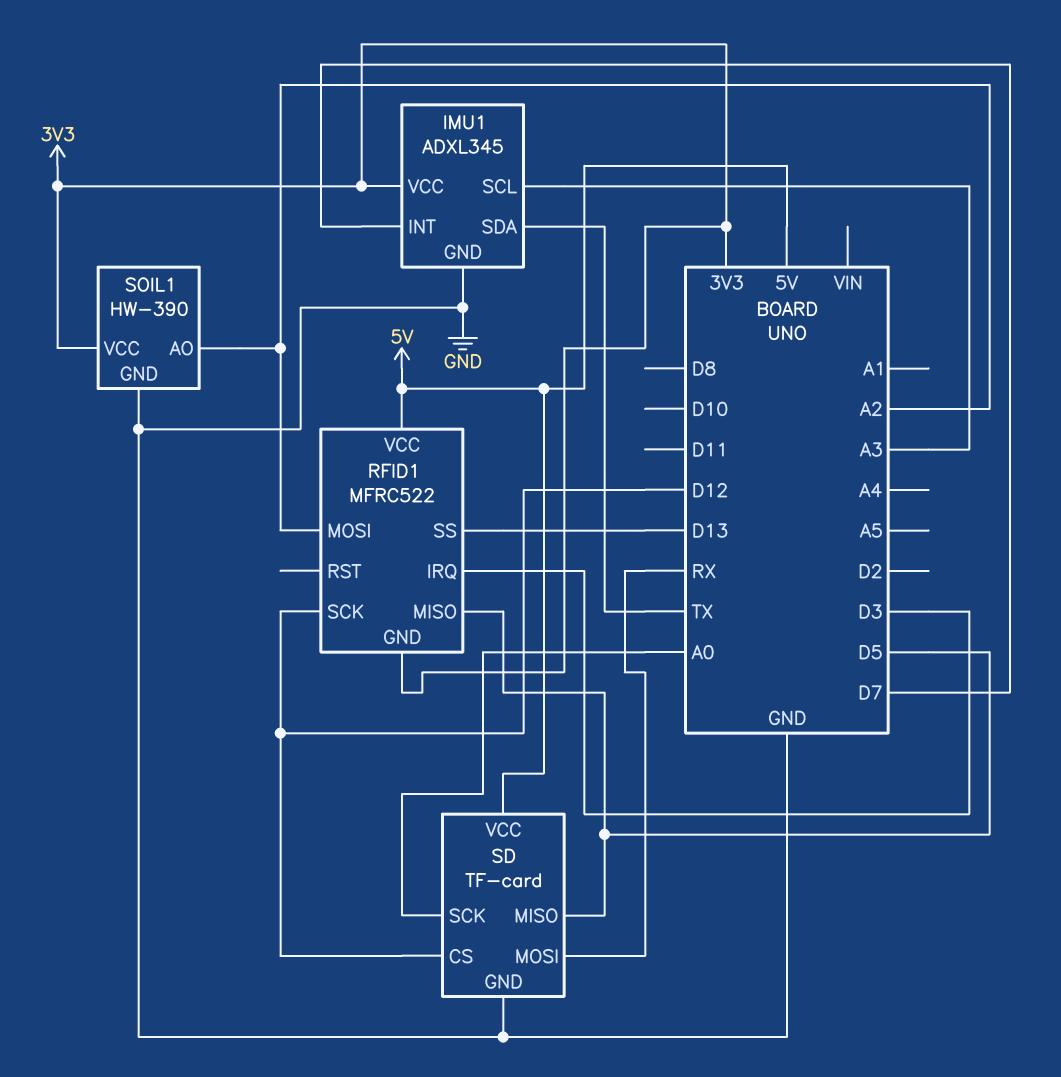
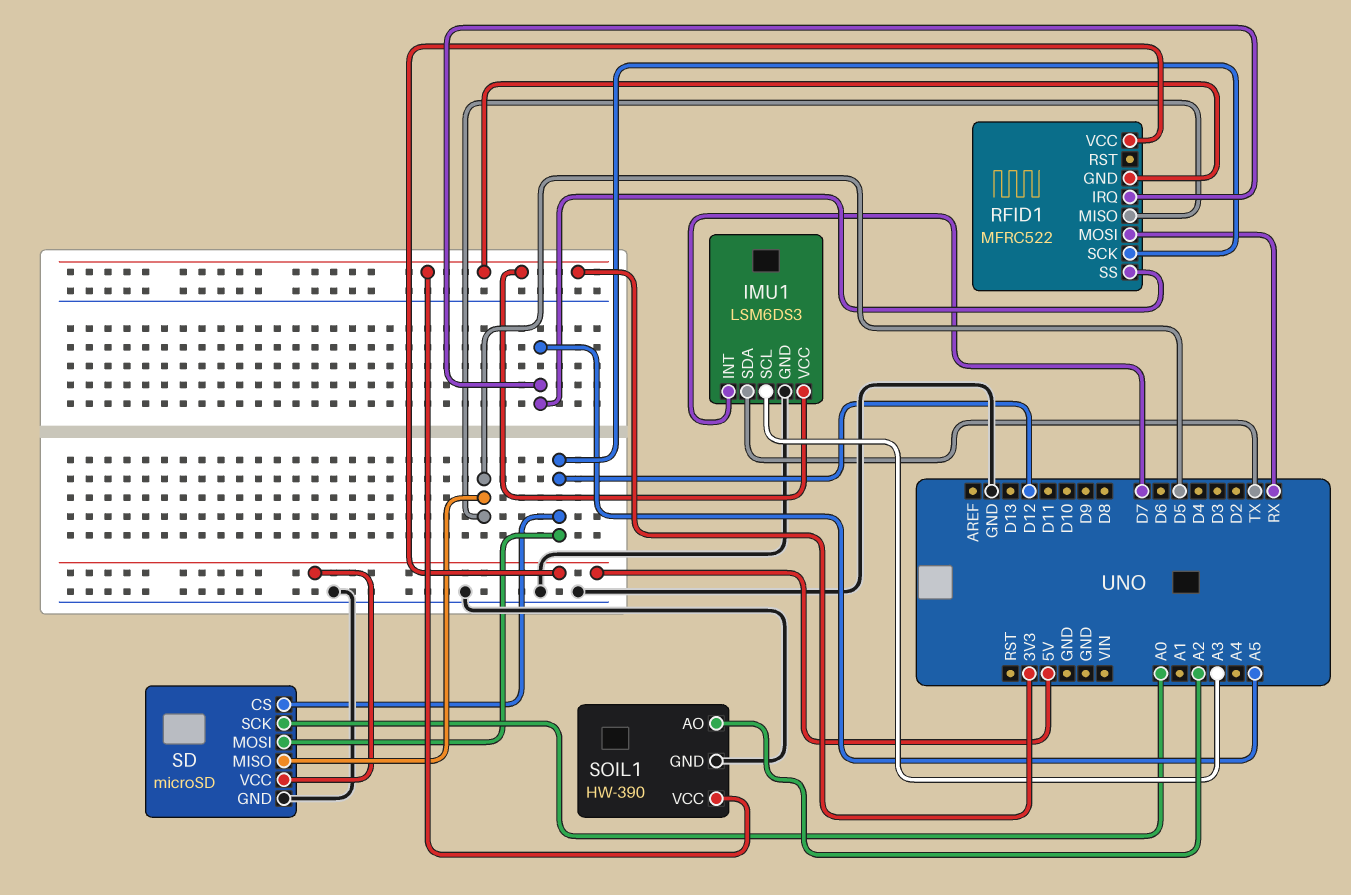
IMU1: ADXL345 -> LSM6DS3
RFID1 pin IRQ: D3 -> A5
RFID1 pin MOSI: A2 -> RX
RFID1 pin SS: D13 -> A5
SD: TF-card -> microSD
SD pin MOSI: RX -> D12

